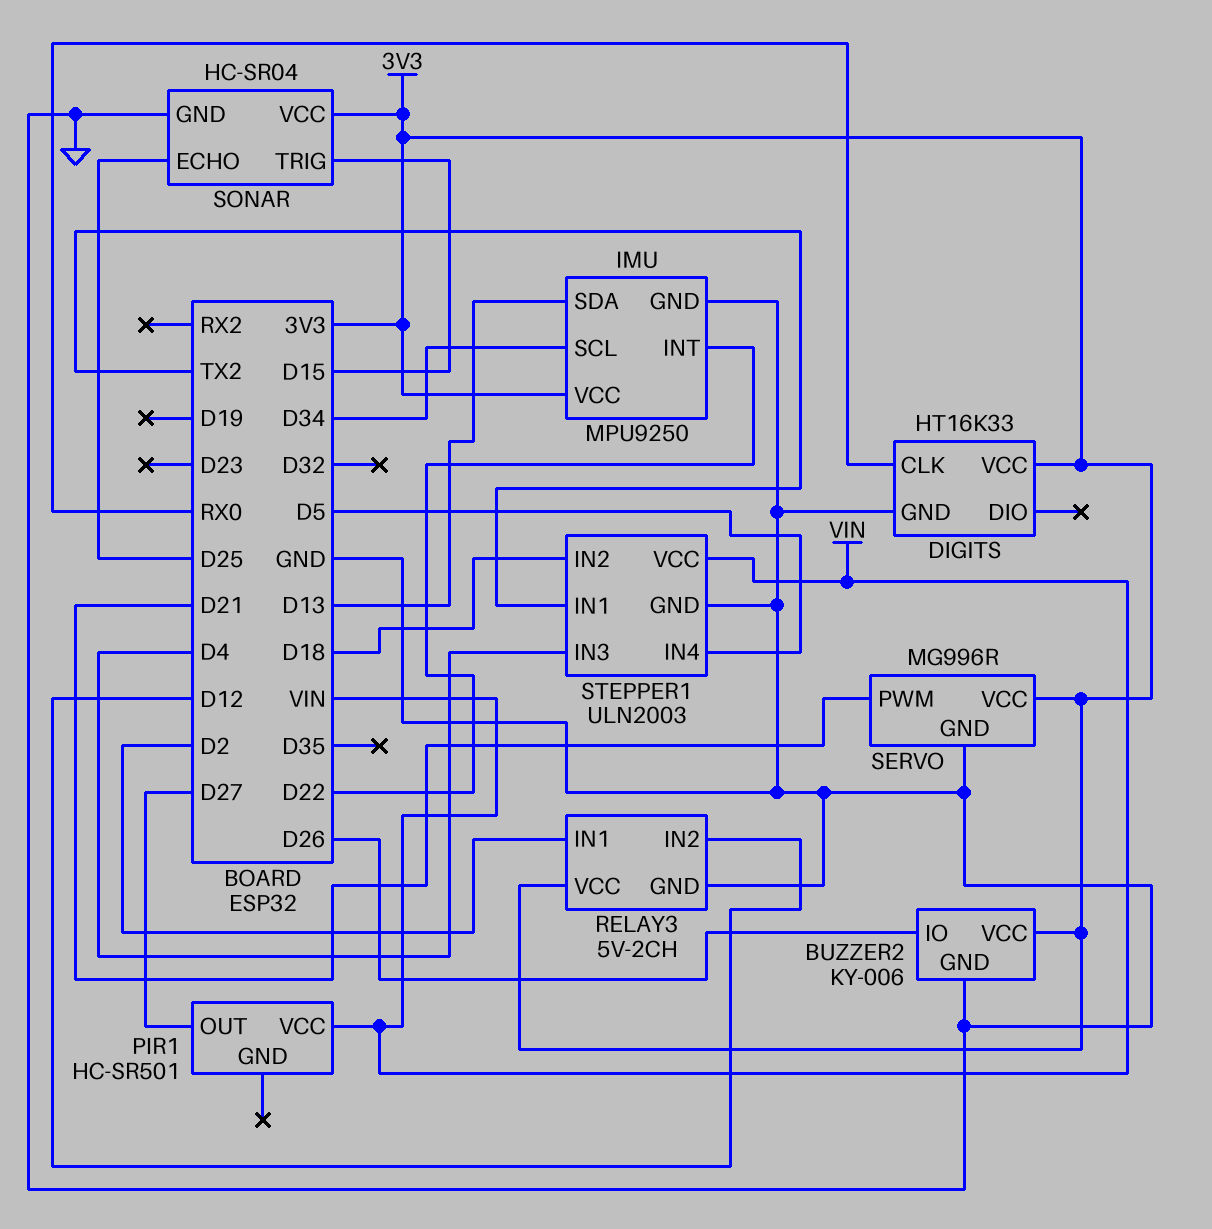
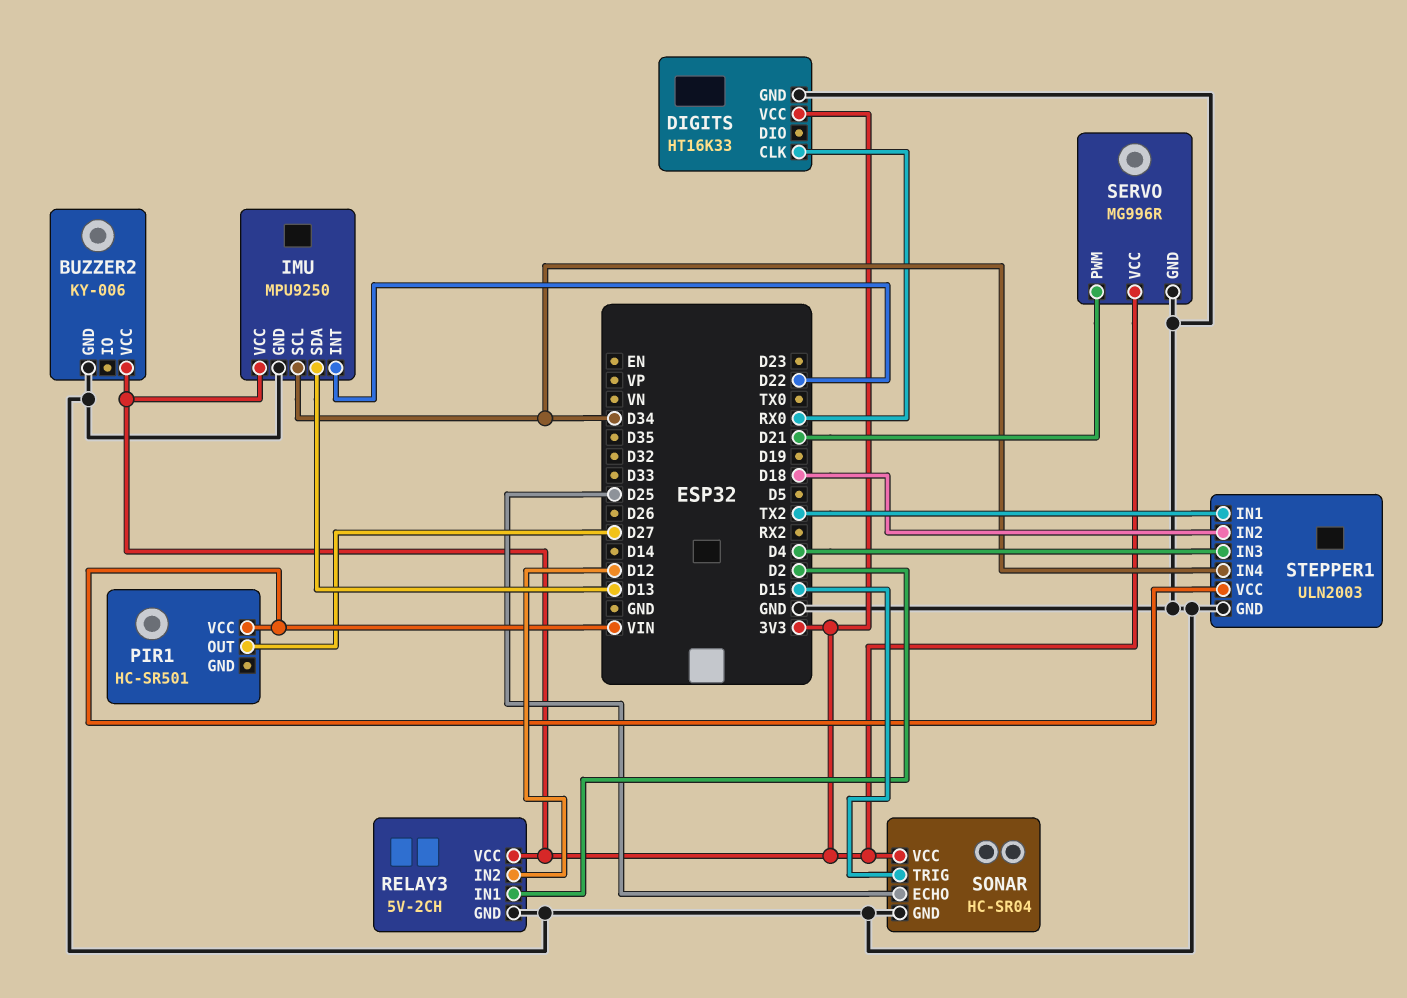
BUZZER2 pin IO: D26 -> none
STEPPER1 pin IN4: D5 -> D34

